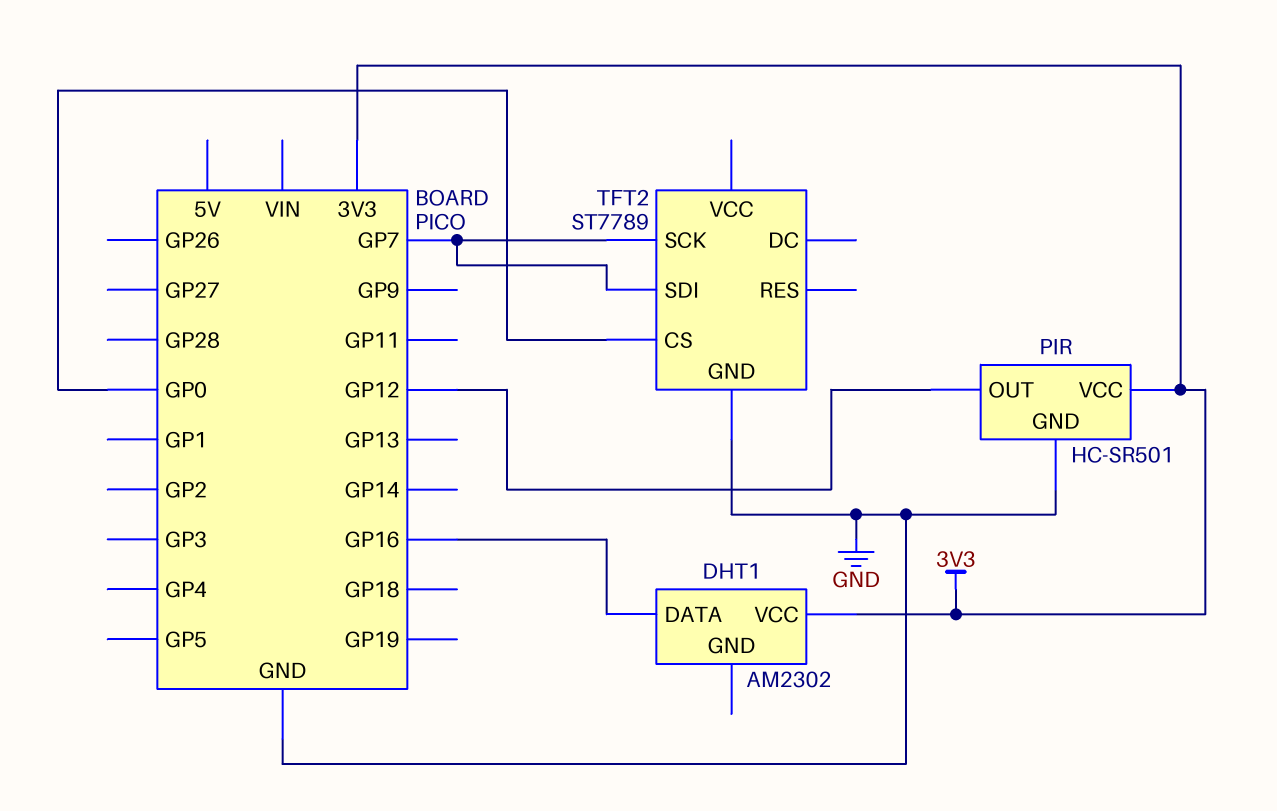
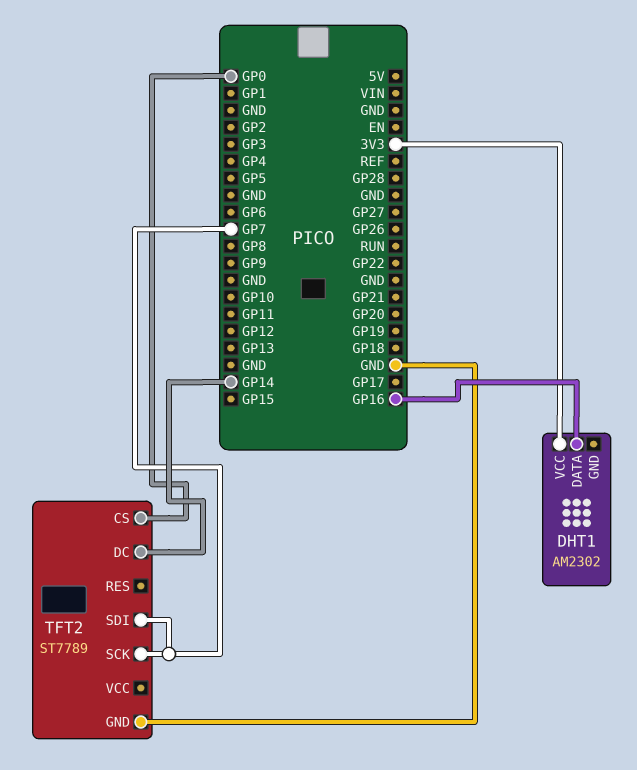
PIR: HC-SR501 -> none
PIR pin GND: GND -> none
PIR pin OUT: GP12 -> none
PIR pin VCC: 3V3 -> none
TFT2 pin DC: none -> GP14

